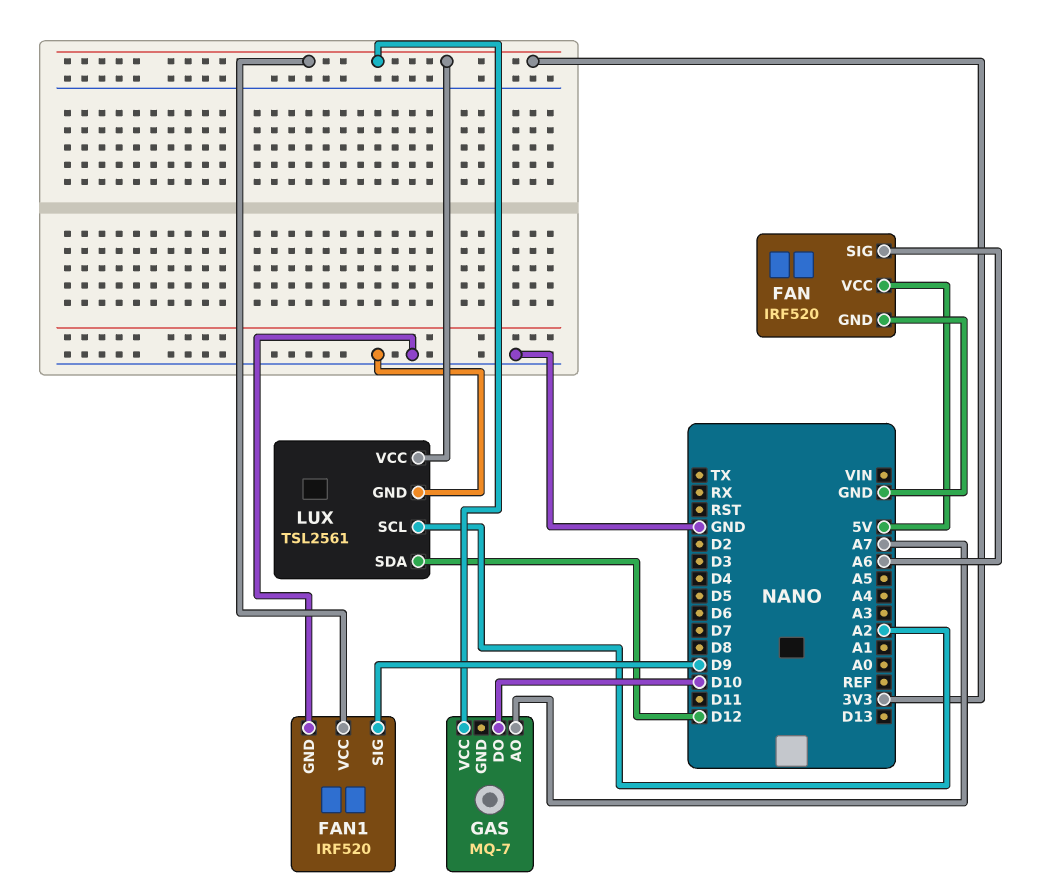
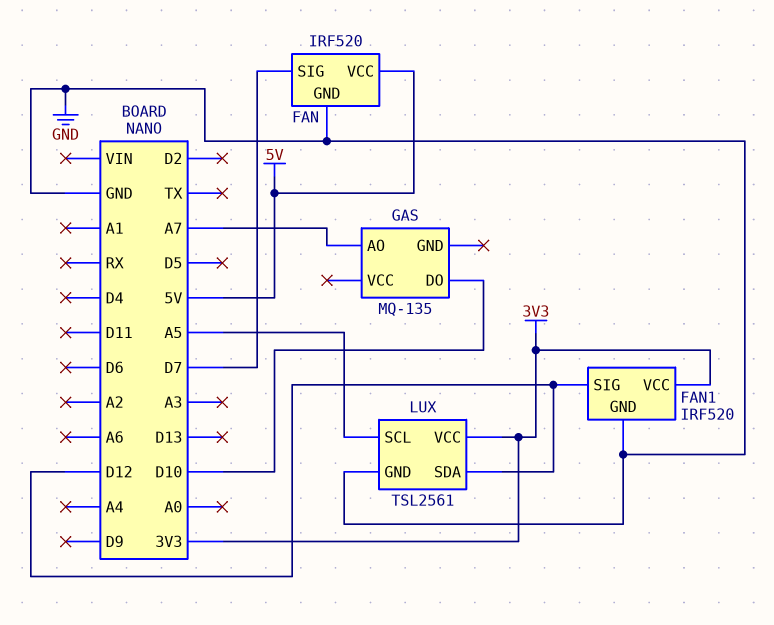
FAN pin SIG: A6 -> D7
FAN1 pin SIG: D9 -> D12
GAS: MQ-7 -> MQ-135
GAS pin VCC: 3V3 -> none
LUX pin SCL: A2 -> A5

